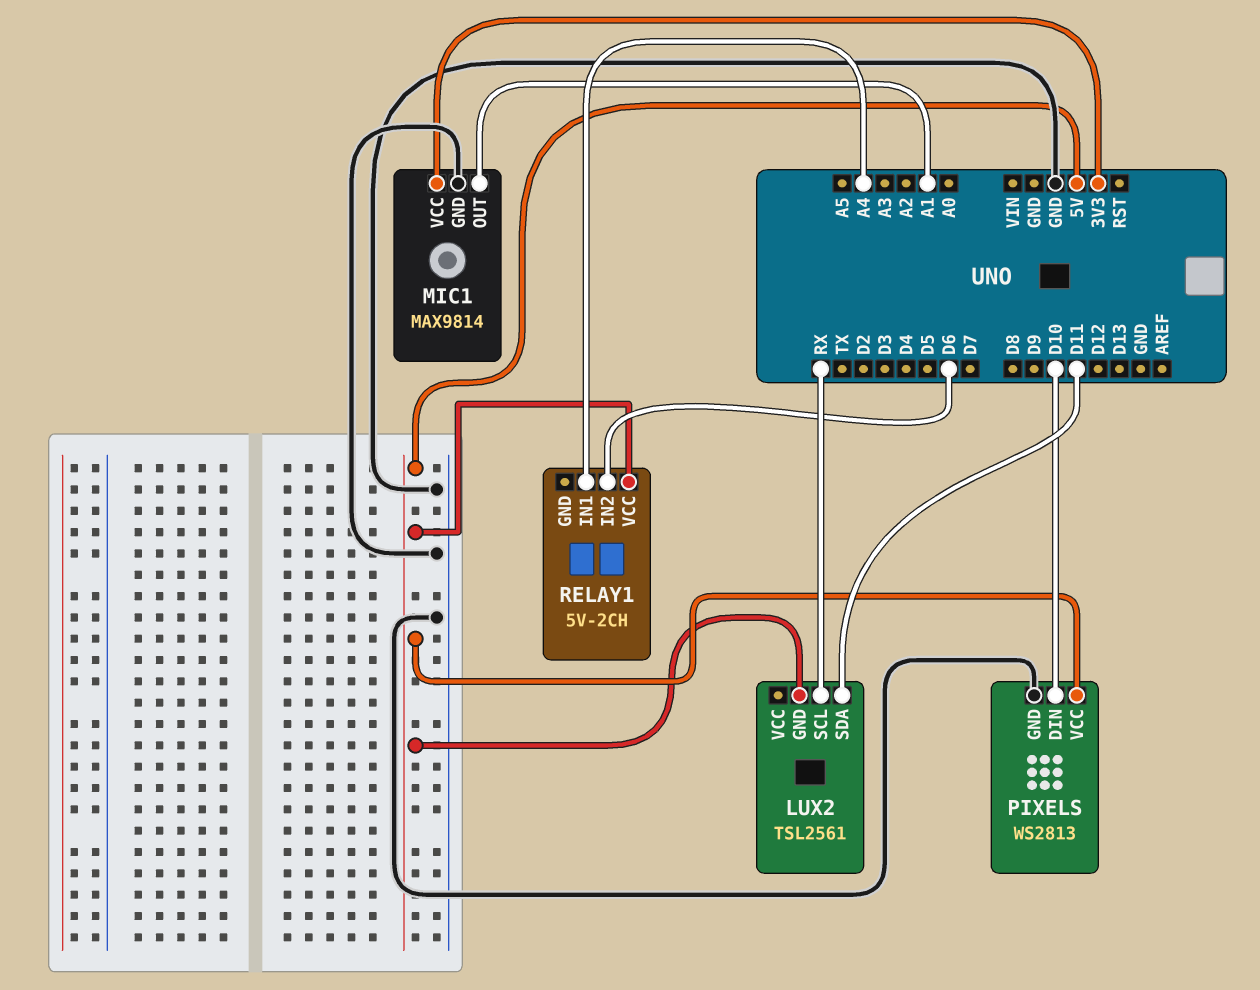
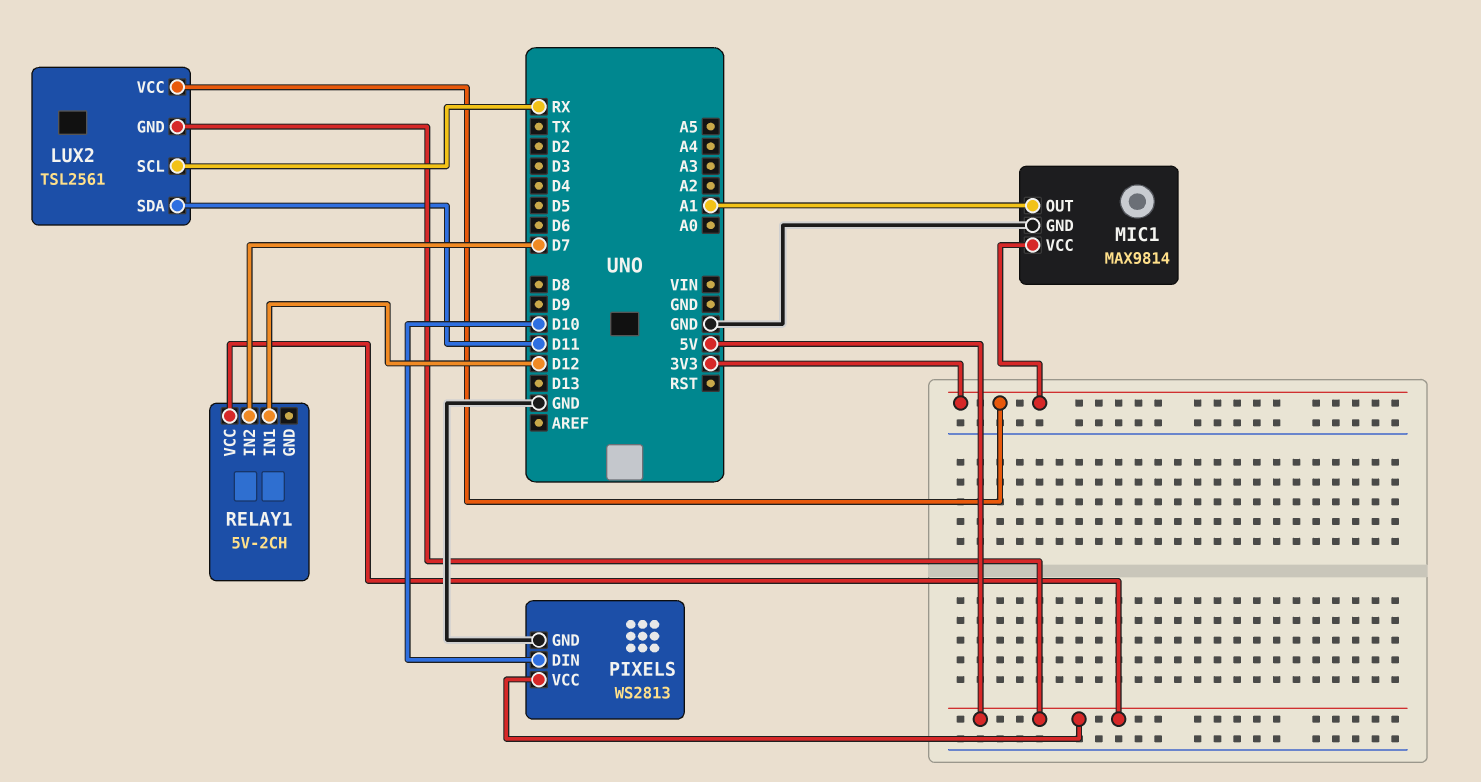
LUX2 pin VCC: none -> 3V3
RELAY1 pin IN1: A4 -> D12
RELAY1 pin IN2: D6 -> D7

